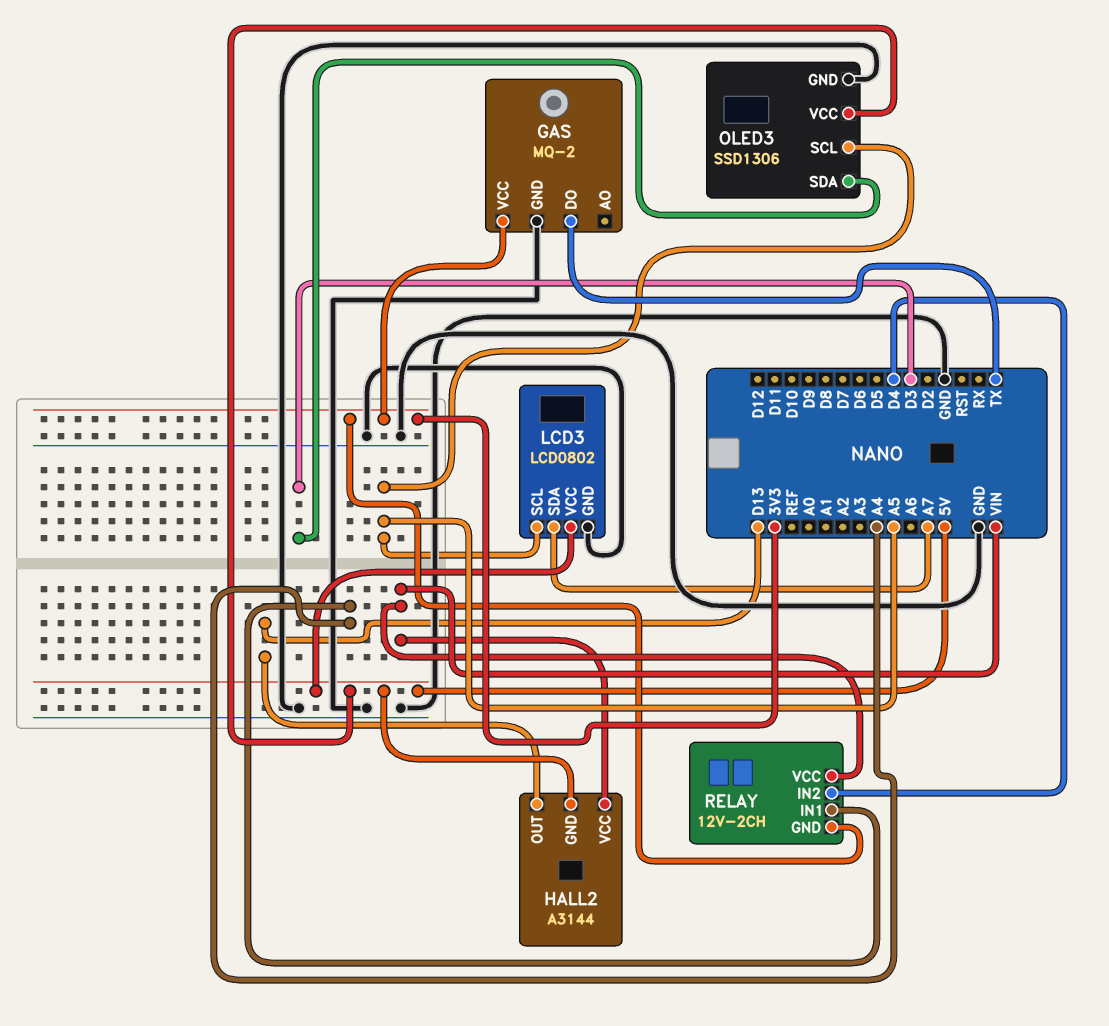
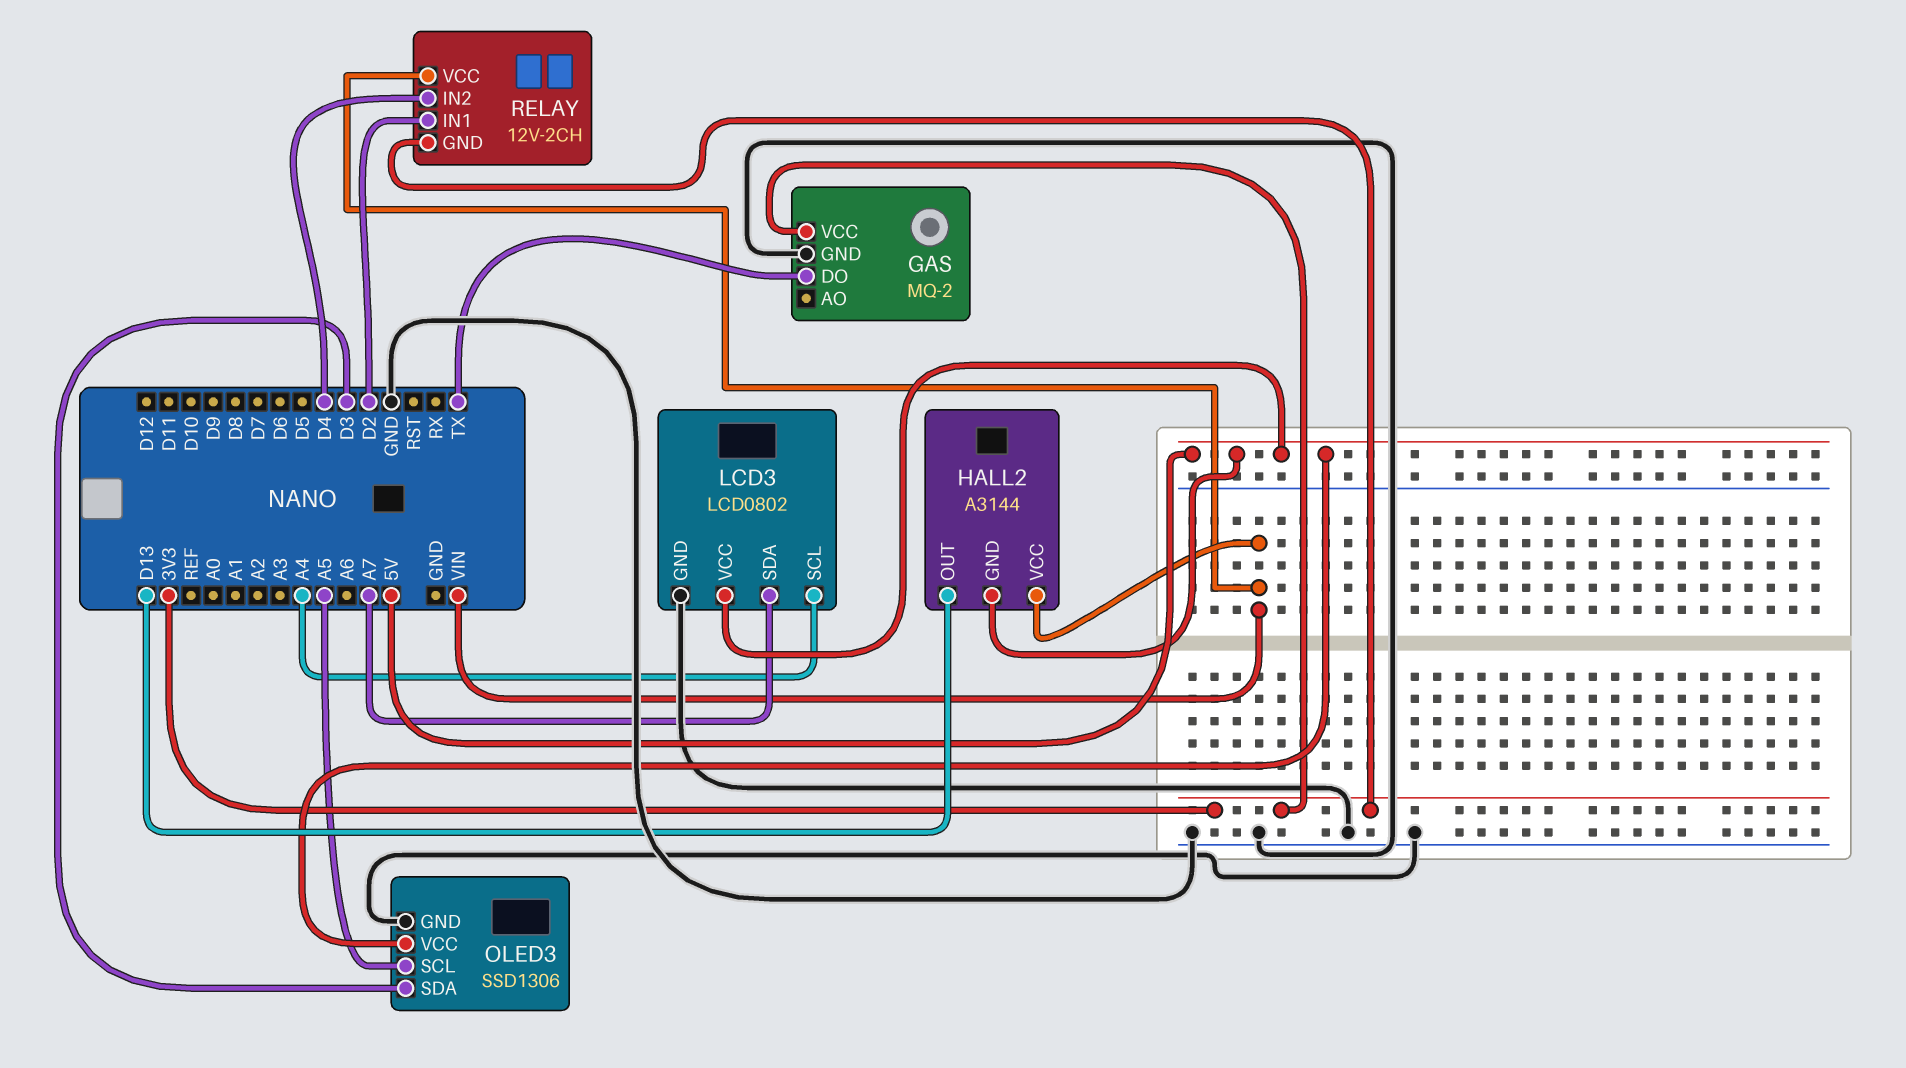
LCD3 pin SCL: A5 -> A4
RELAY pin IN1: A4 -> D2

